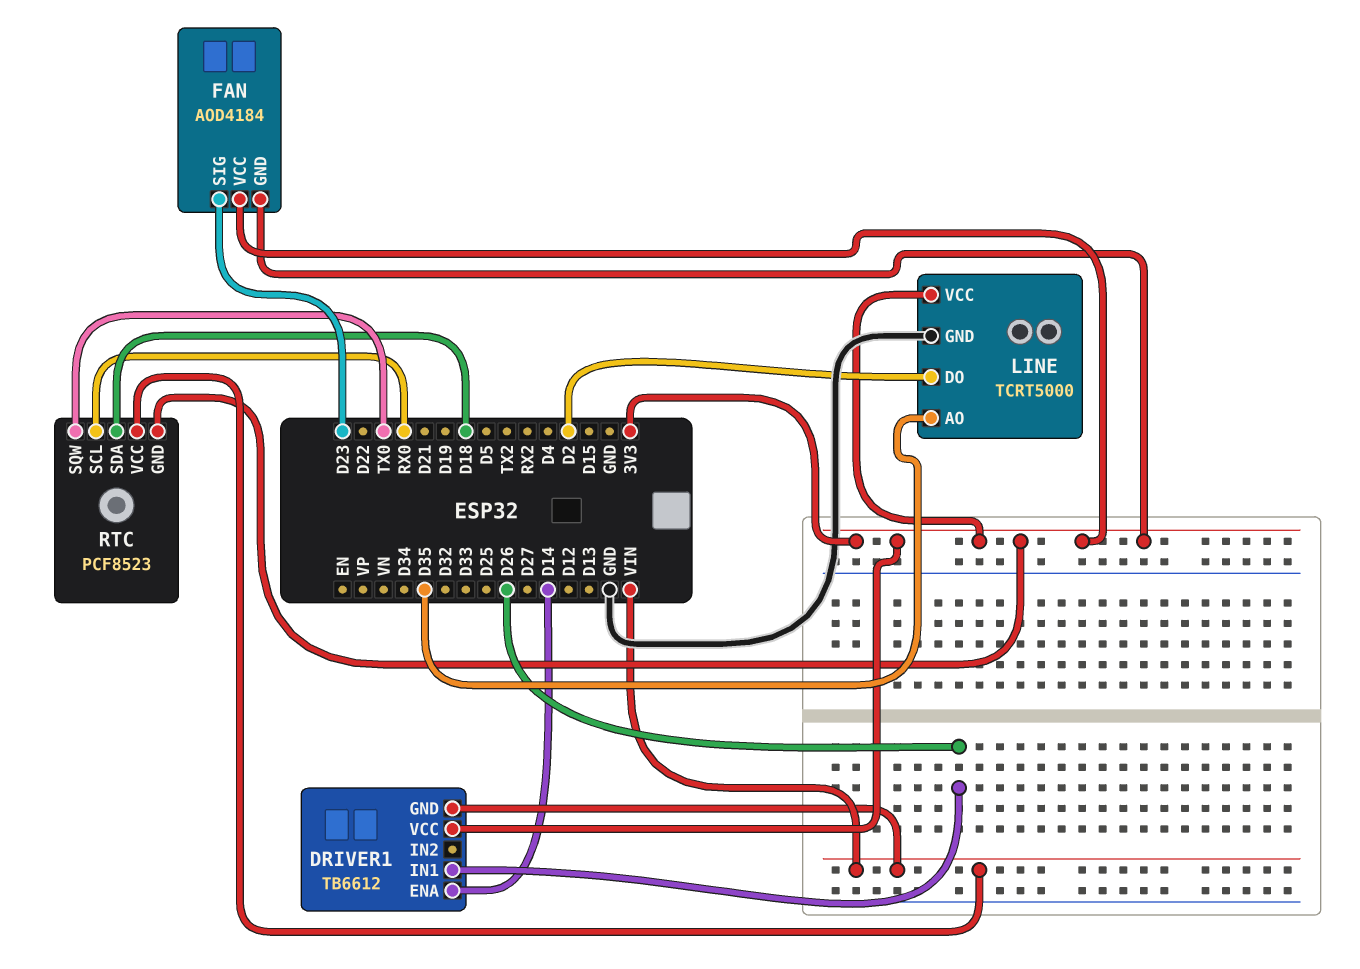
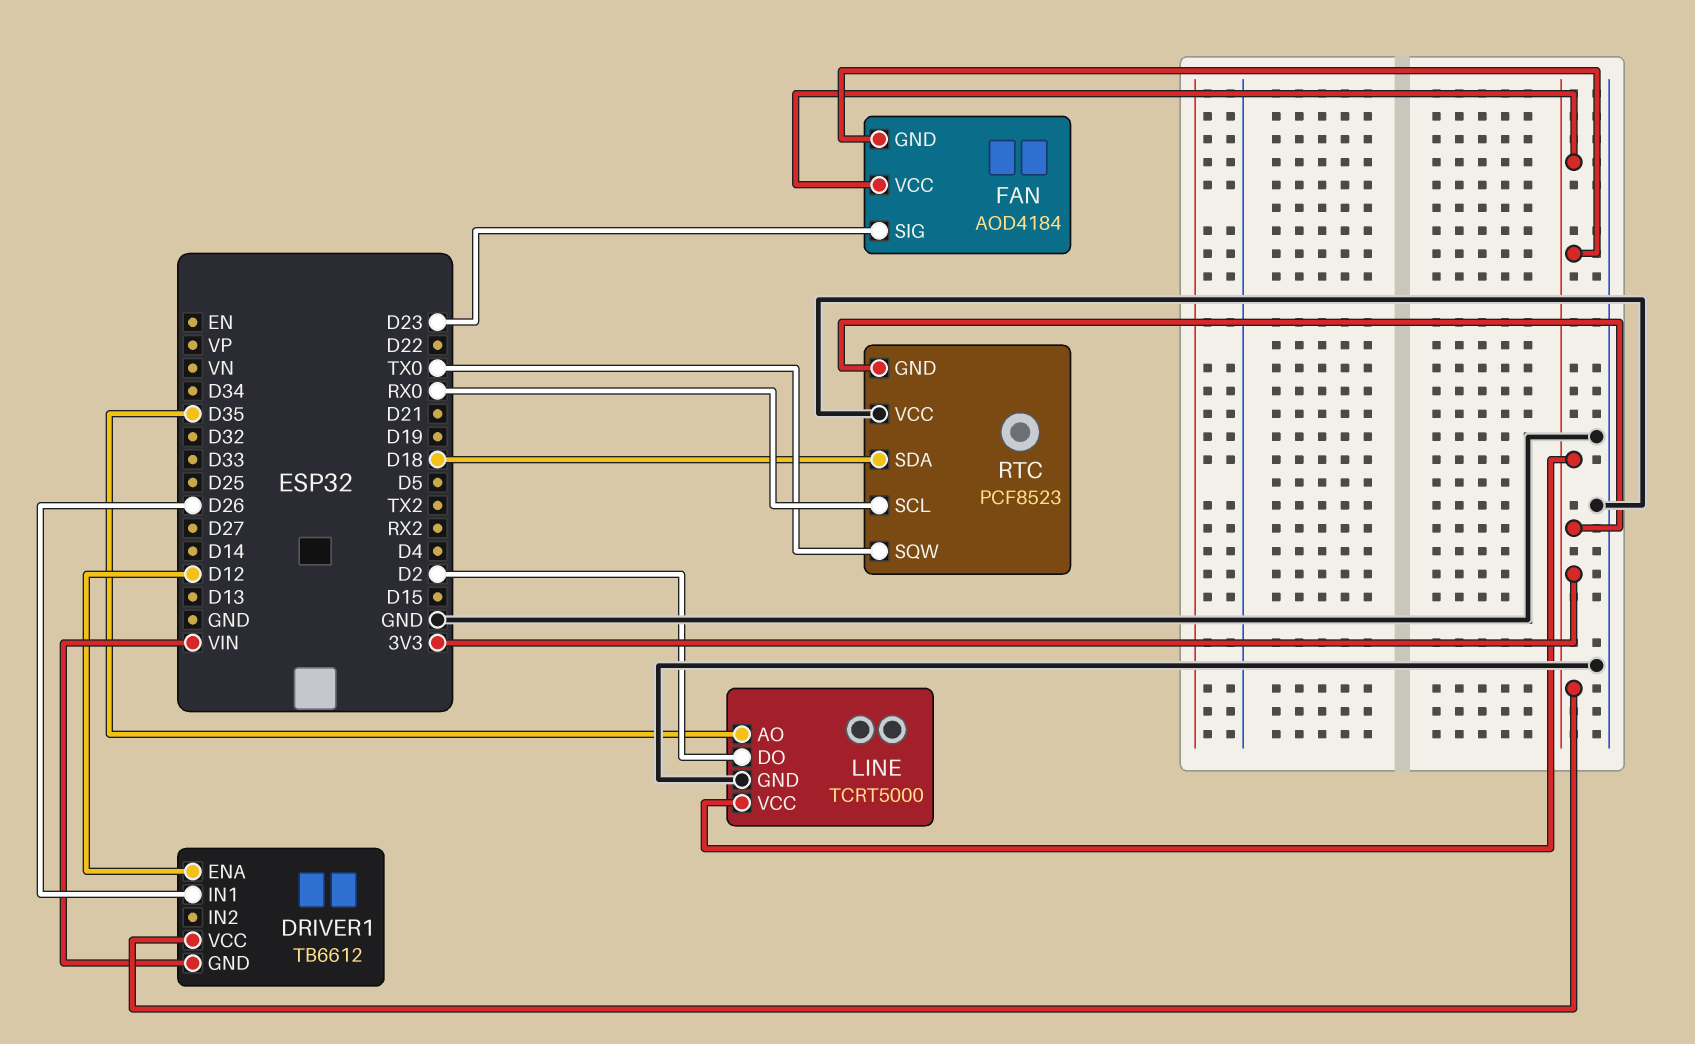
DRIVER1 pin ENA: D14 -> D12
RTC pin VCC: VIN -> GND

